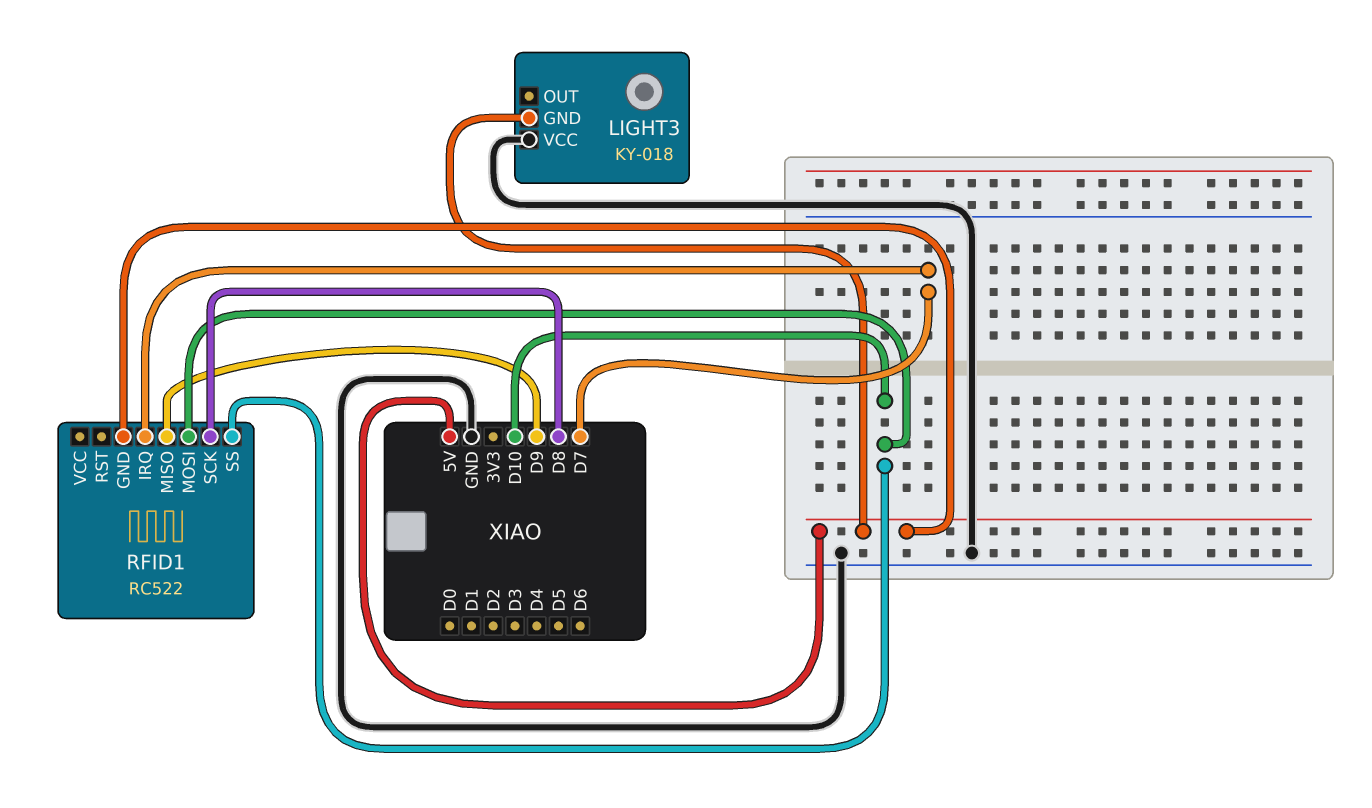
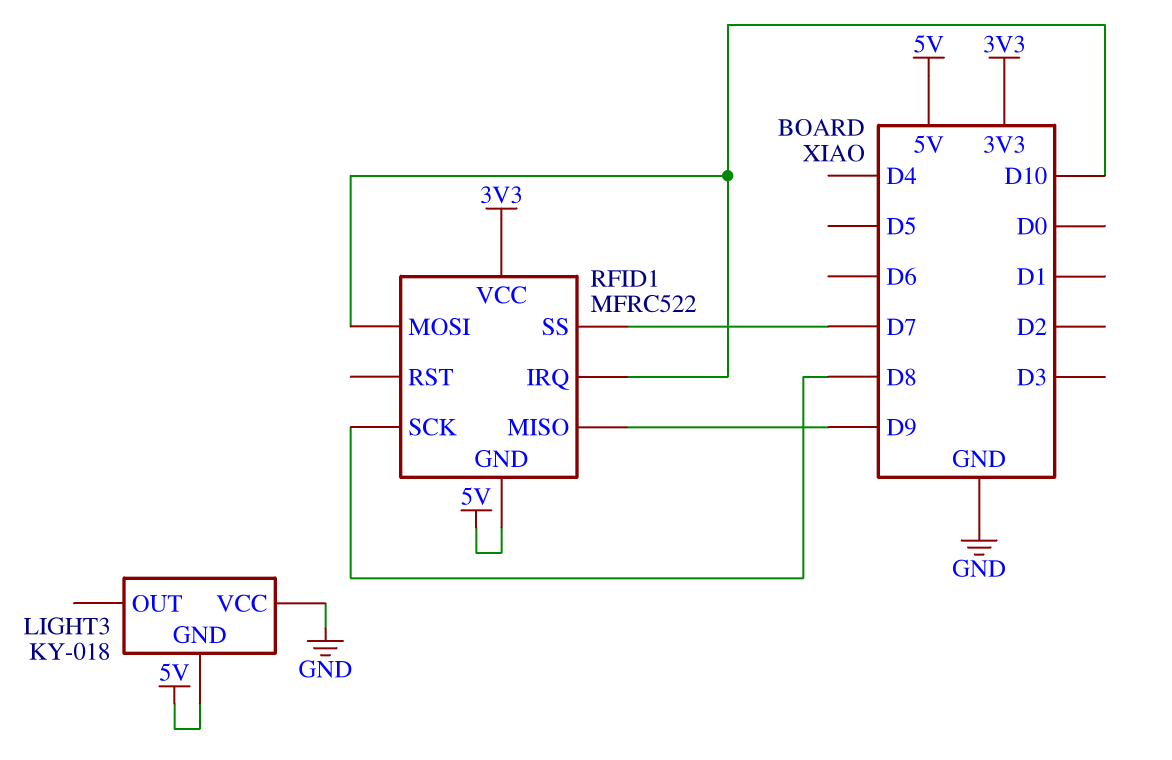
RFID1: RC522 -> MFRC522
RFID1 pin IRQ: D7 -> D10
RFID1 pin SS: D10 -> D7
RFID1 pin VCC: none -> 3V3

